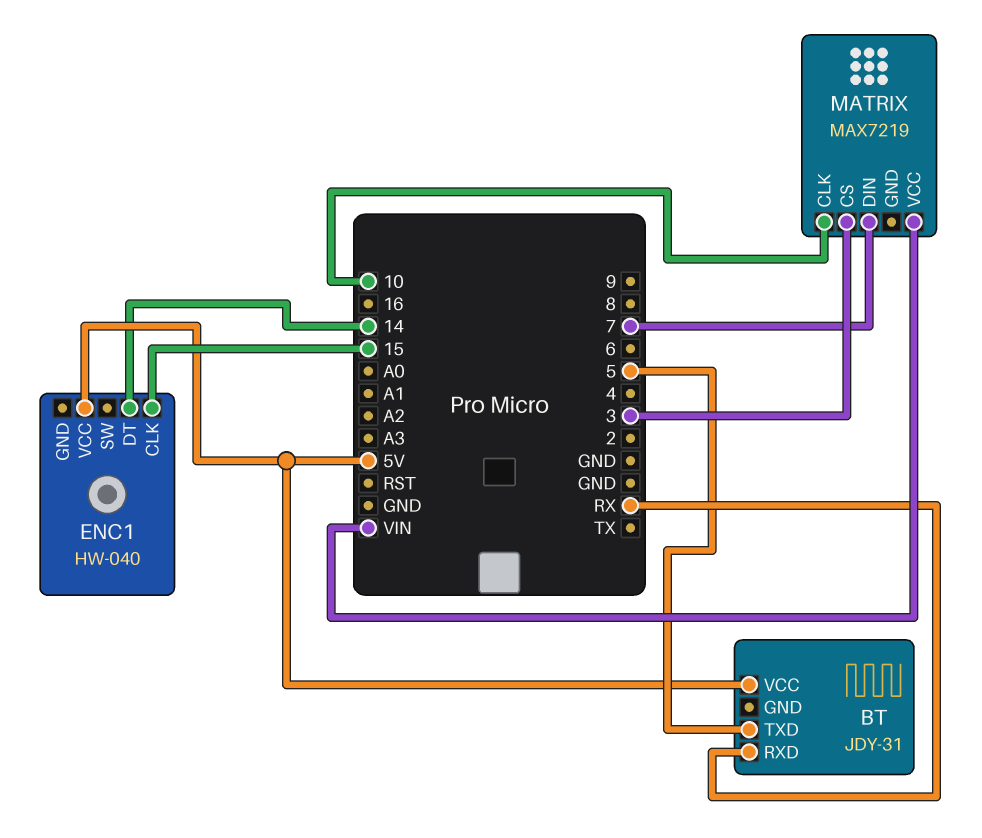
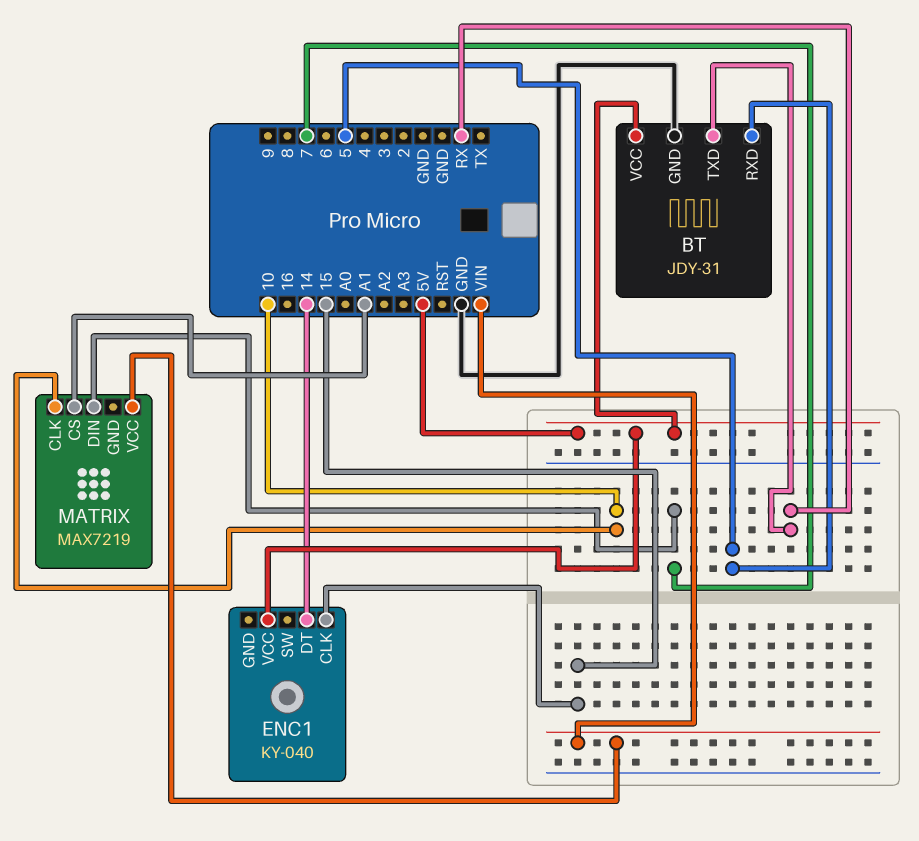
BT pin GND: none -> GND
BT pin RXD: RX -> 5
BT pin TXD: 5 -> RX
ENC1: HW-040 -> KY-040
MATRIX pin CS: 3 -> A1

